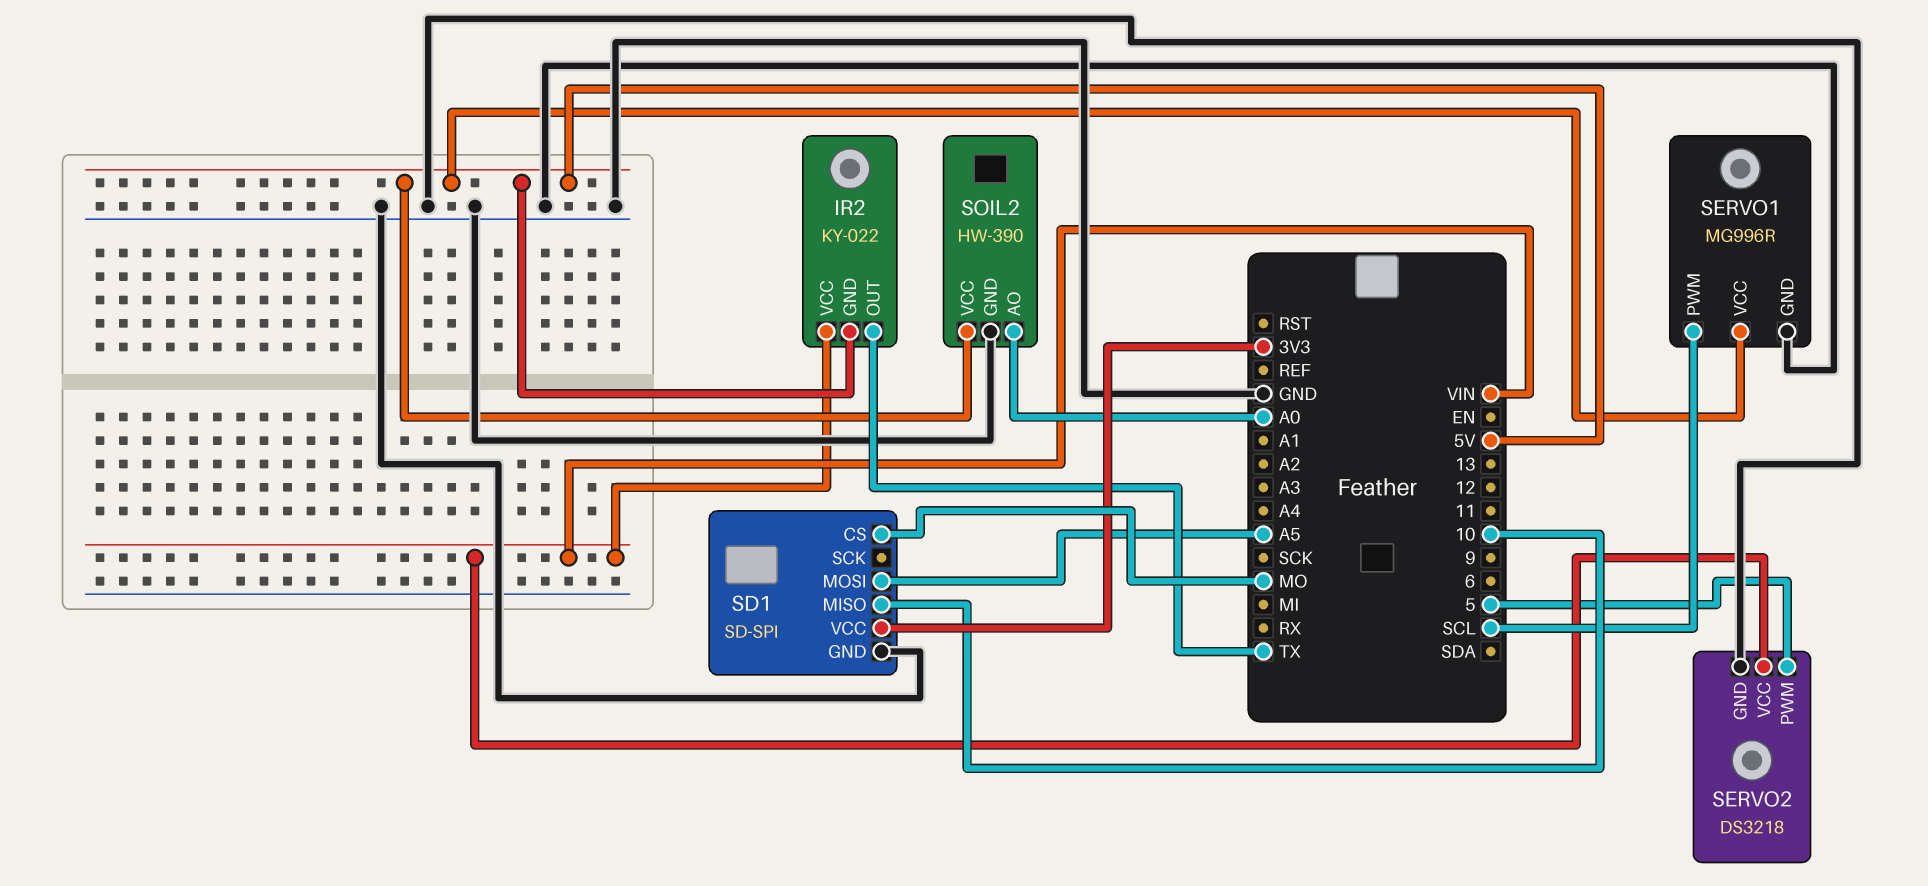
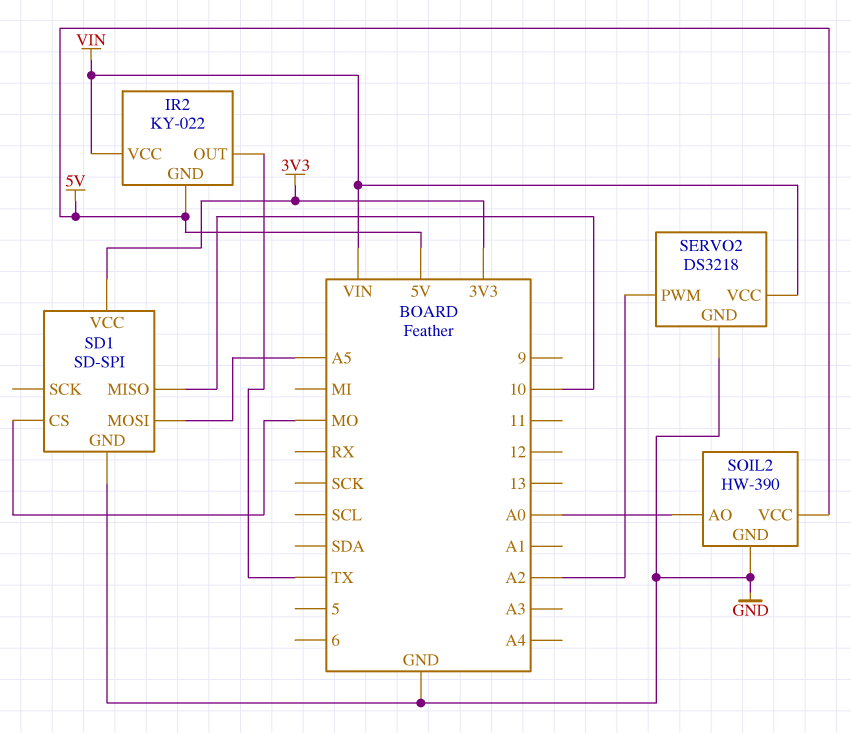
SERVO1: MG996R -> none
SERVO1 pin GND: GND -> none
SERVO1 pin PWM: SCL -> none
SERVO1 pin VCC: 5V -> none
SERVO2 pin PWM: 5 -> A2

